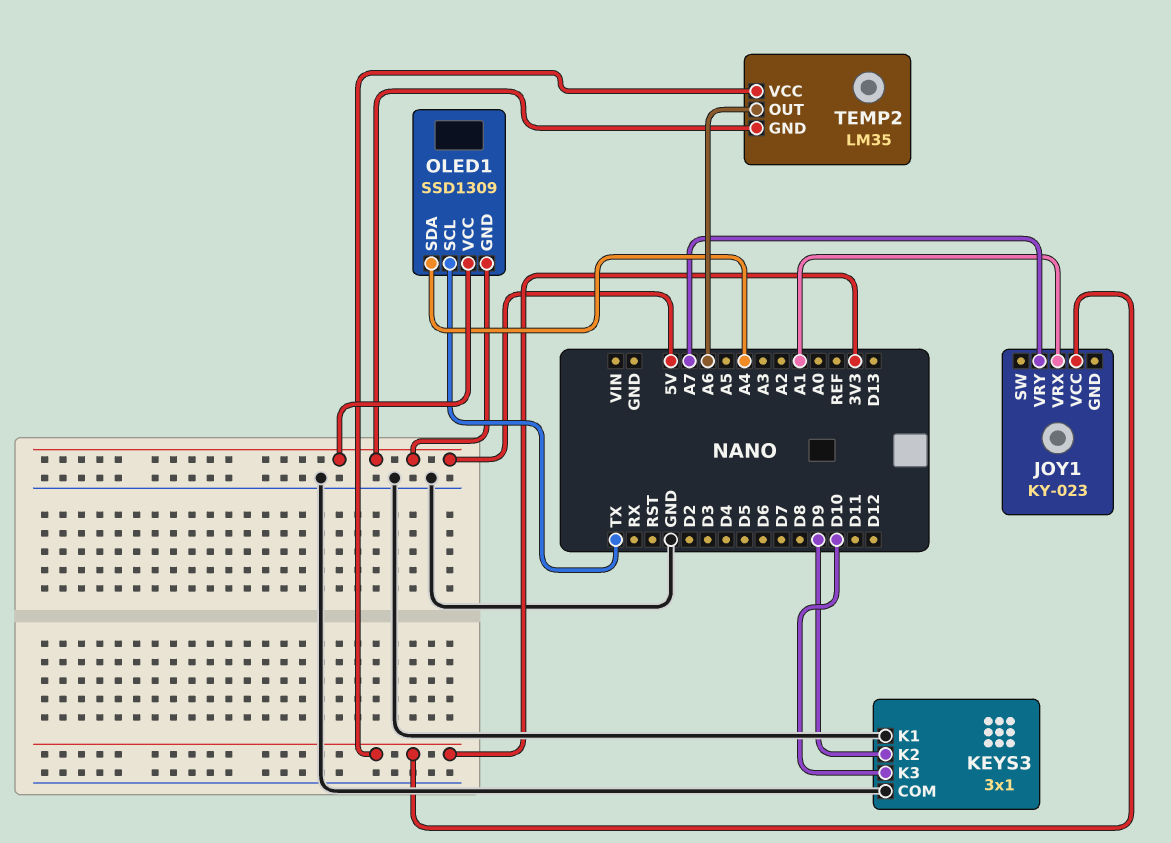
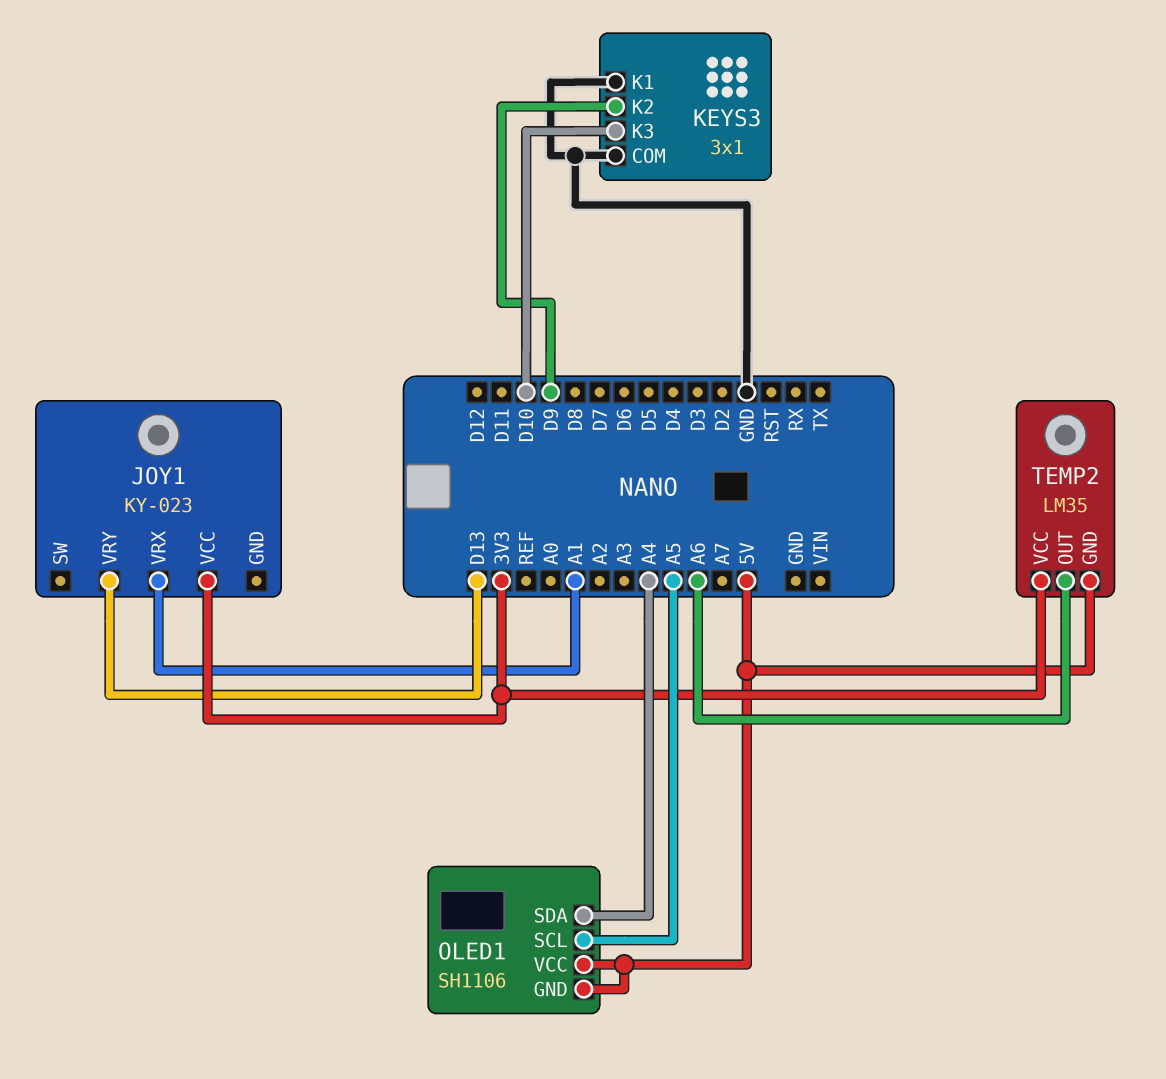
JOY1 pin VRY: A7 -> D13
OLED1: SSD1309 -> SH1106
OLED1 pin SCL: TX -> A5

